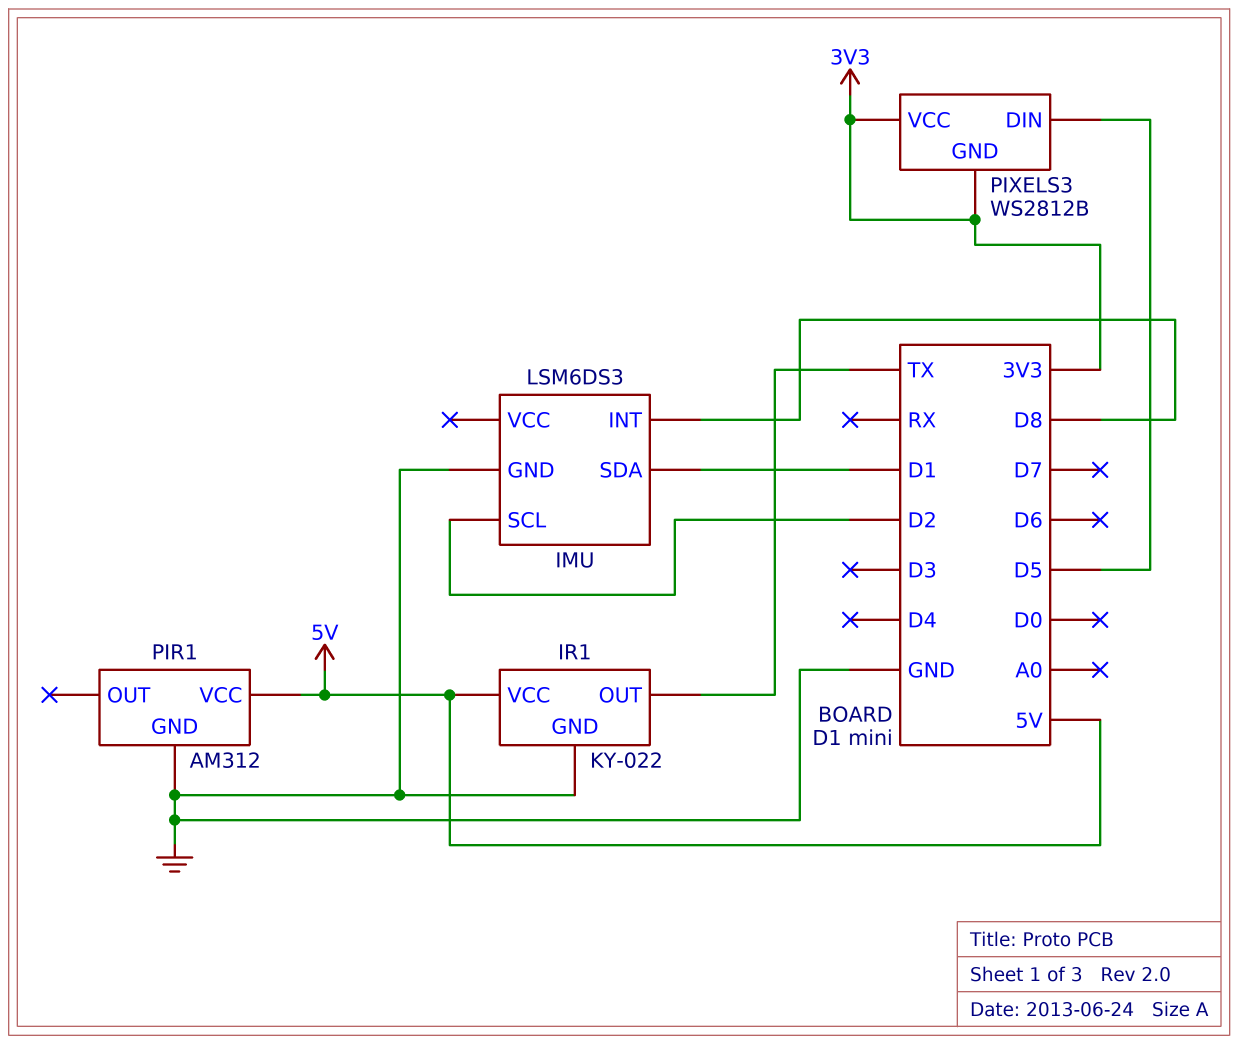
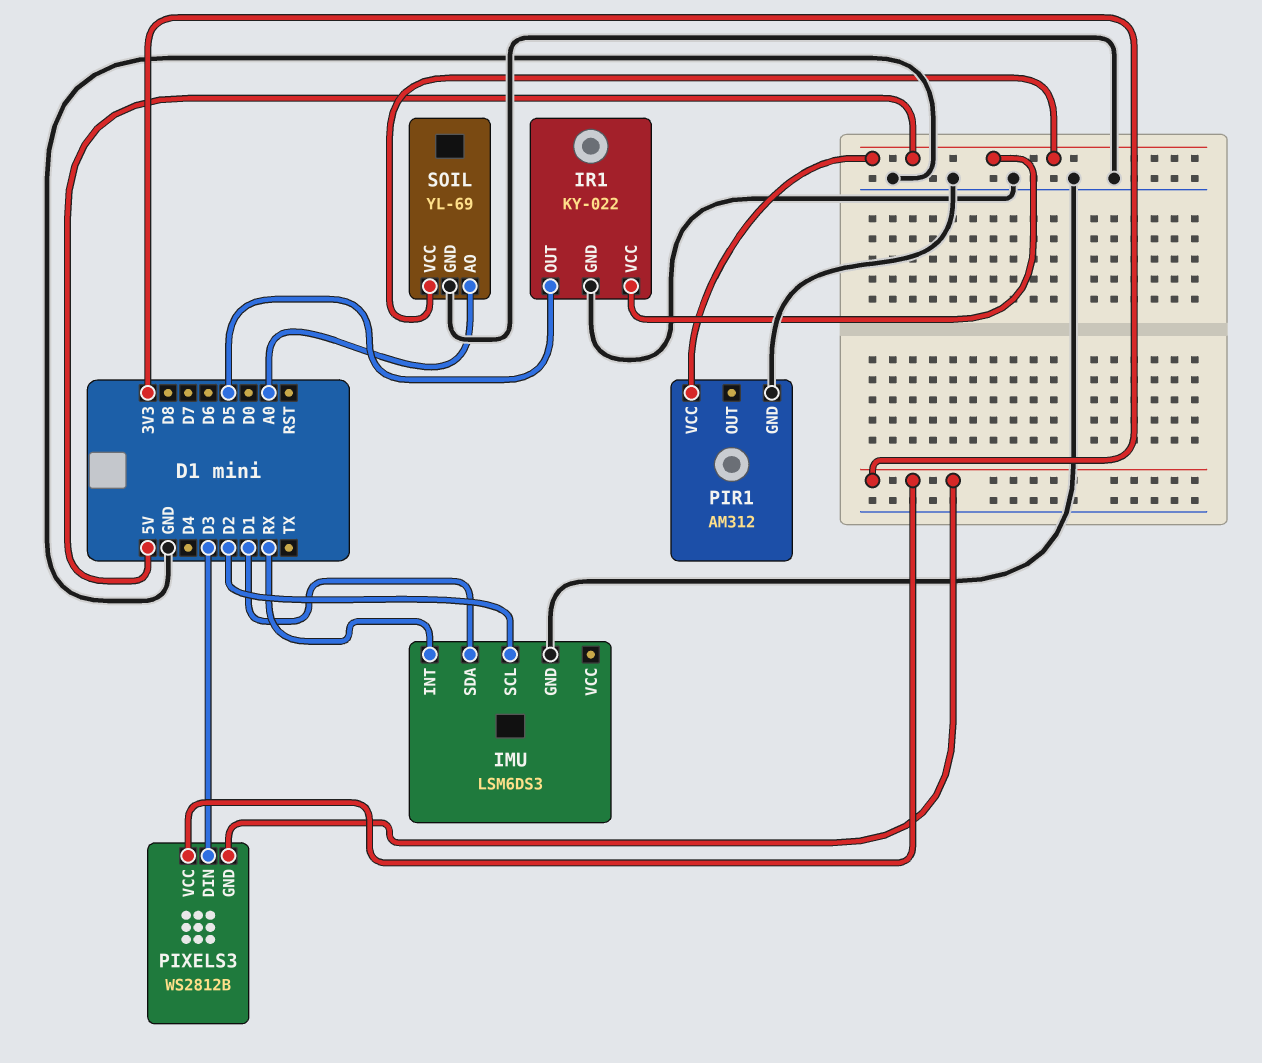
IMU pin INT: D8 -> RX
IR1 pin OUT: TX -> D5
PIXELS3 pin DIN: D5 -> D3
SOIL: none -> YL-69
SOIL pin AO: none -> A0
SOIL pin GND: none -> GND
SOIL pin VCC: none -> 5V

